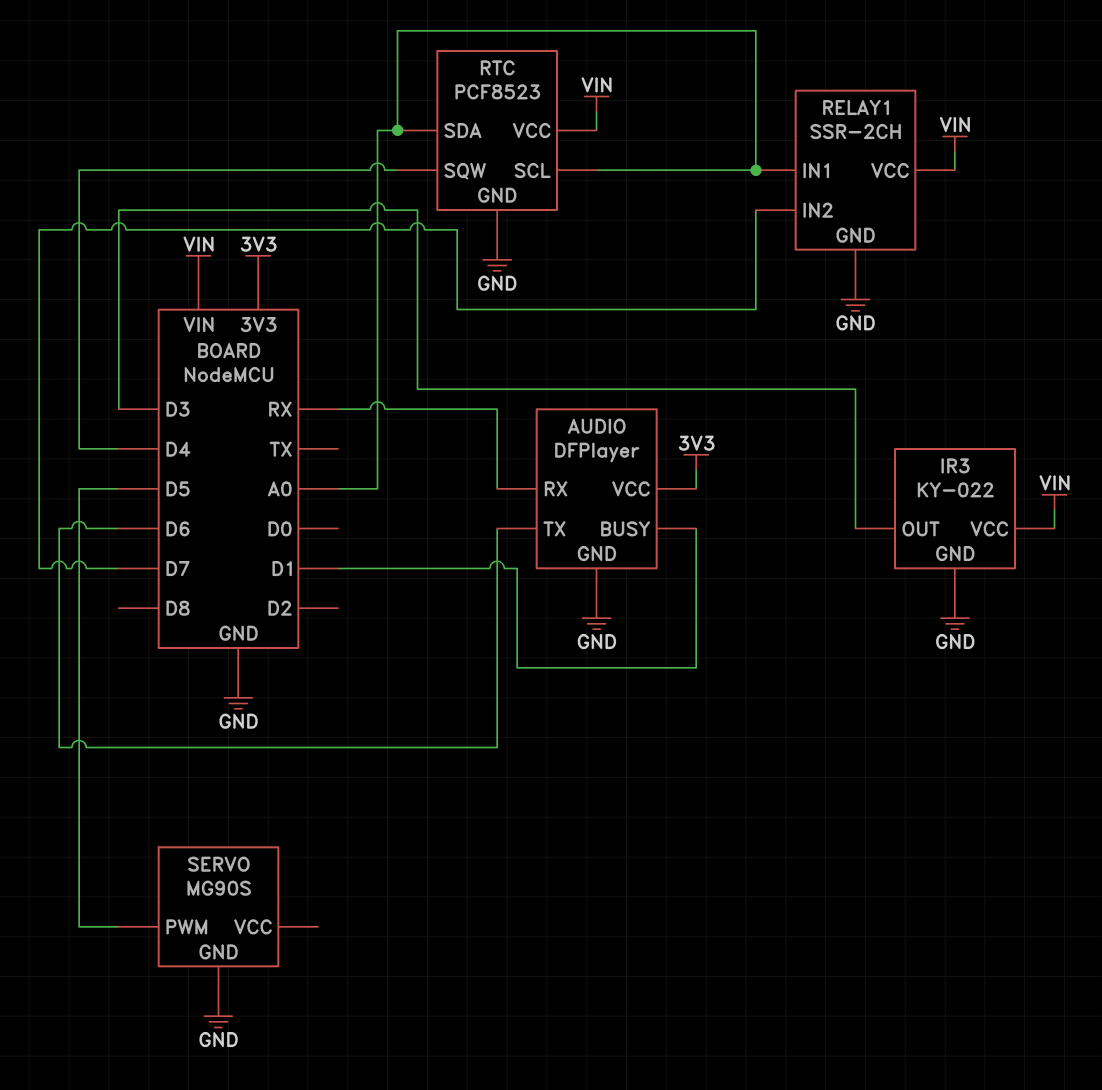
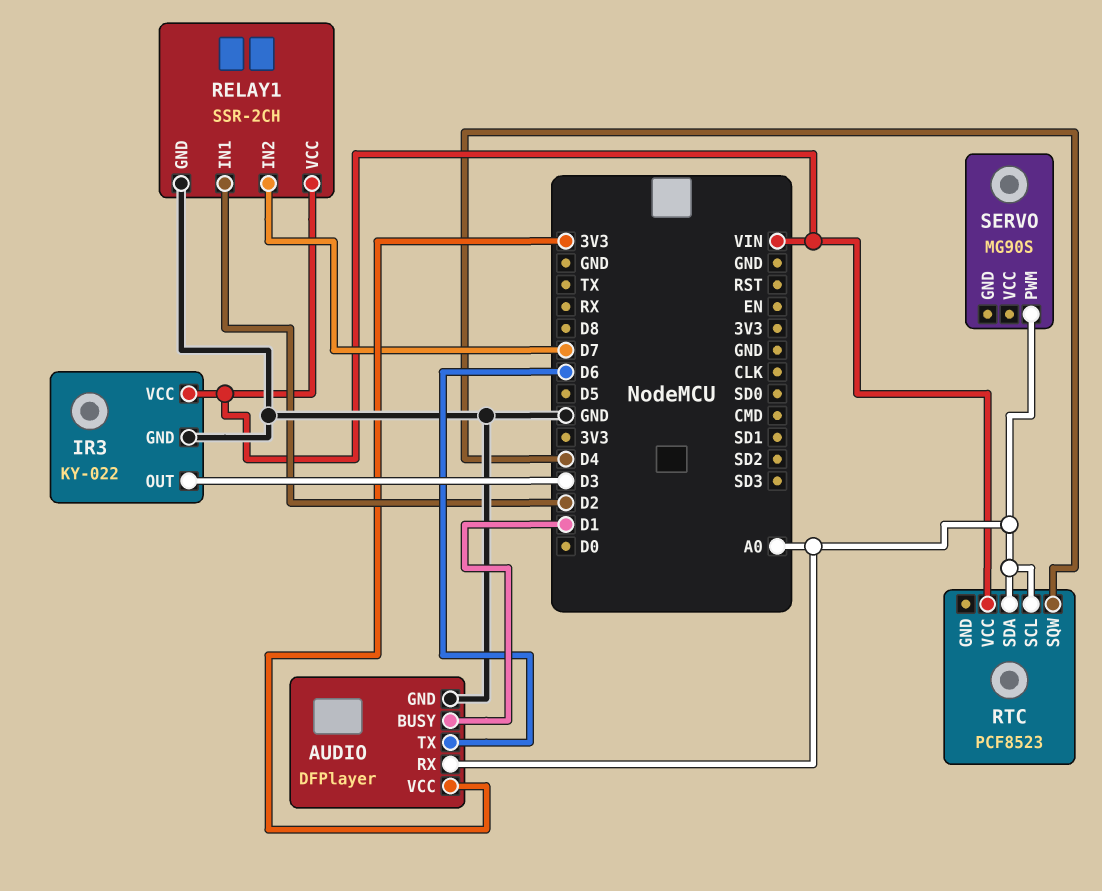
AUDIO pin RX: RX -> A0
RELAY1 pin IN1: A0 -> D2
RTC pin GND: GND -> none
SERVO pin GND: GND -> none
SERVO pin PWM: D5 -> A0

